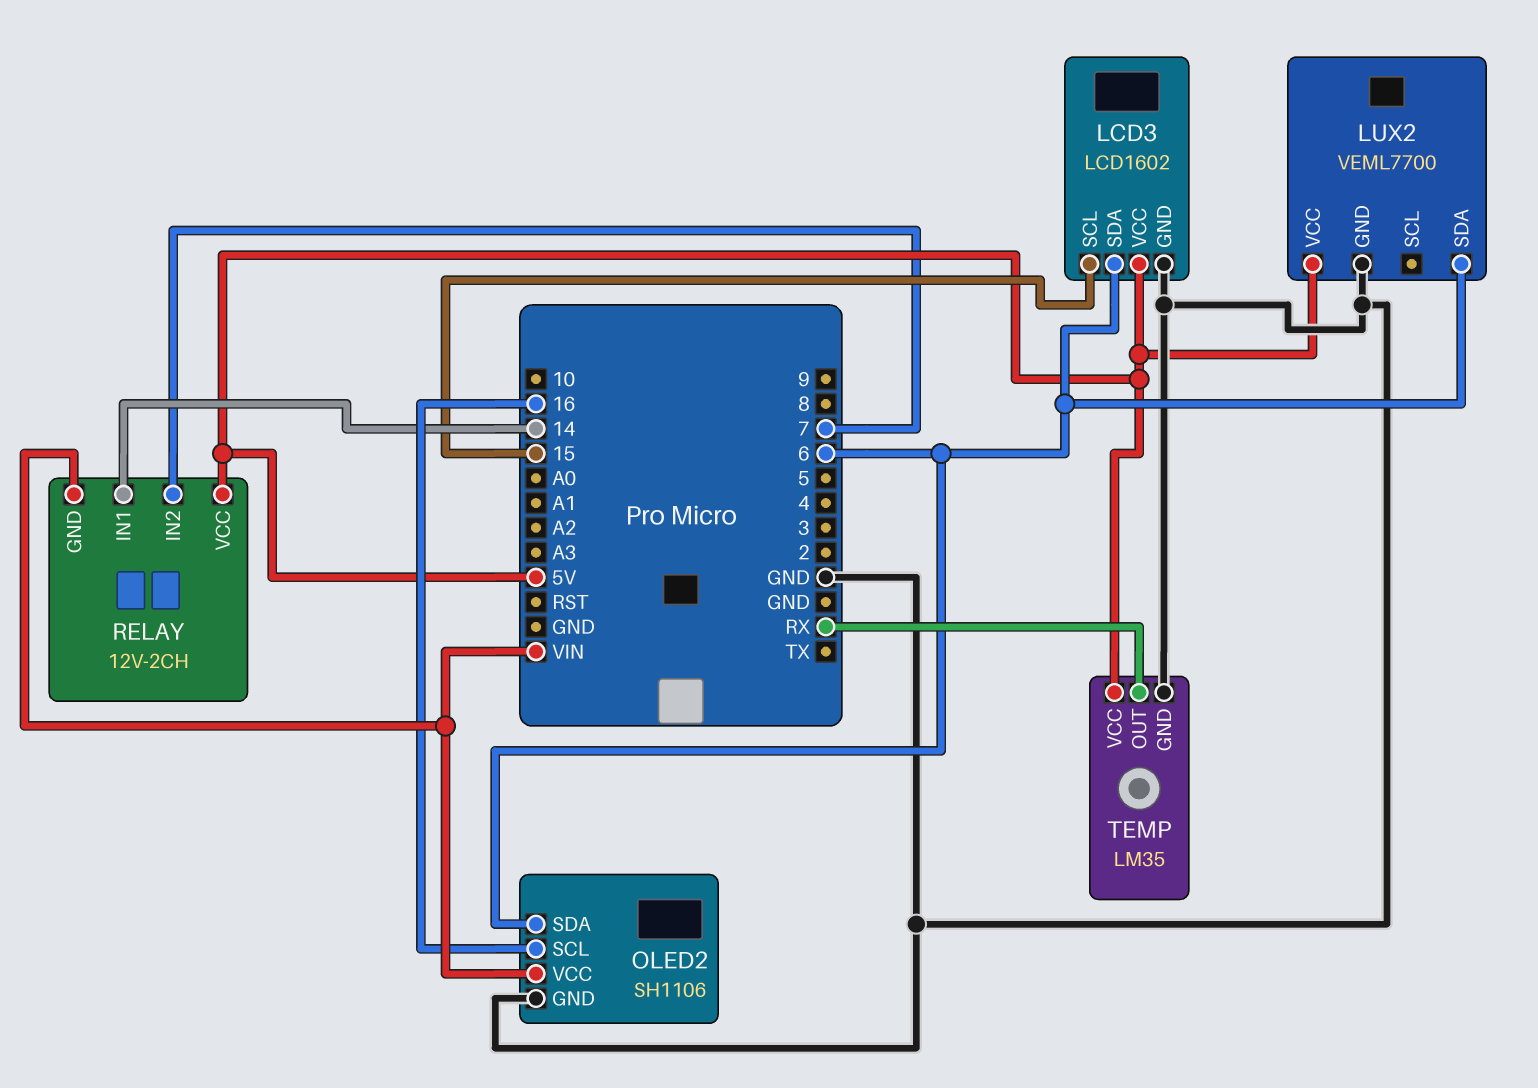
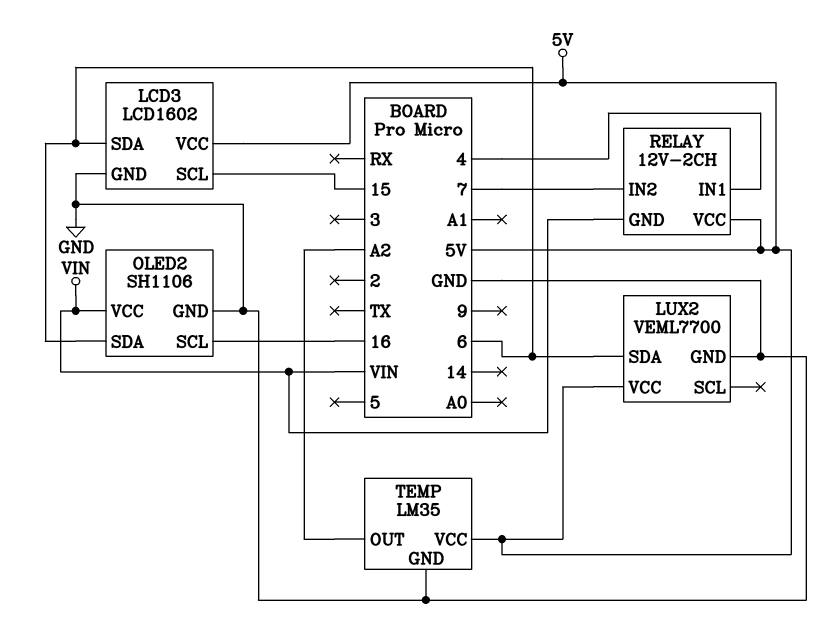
RELAY pin IN1: 14 -> 4
TEMP pin OUT: RX -> A2

